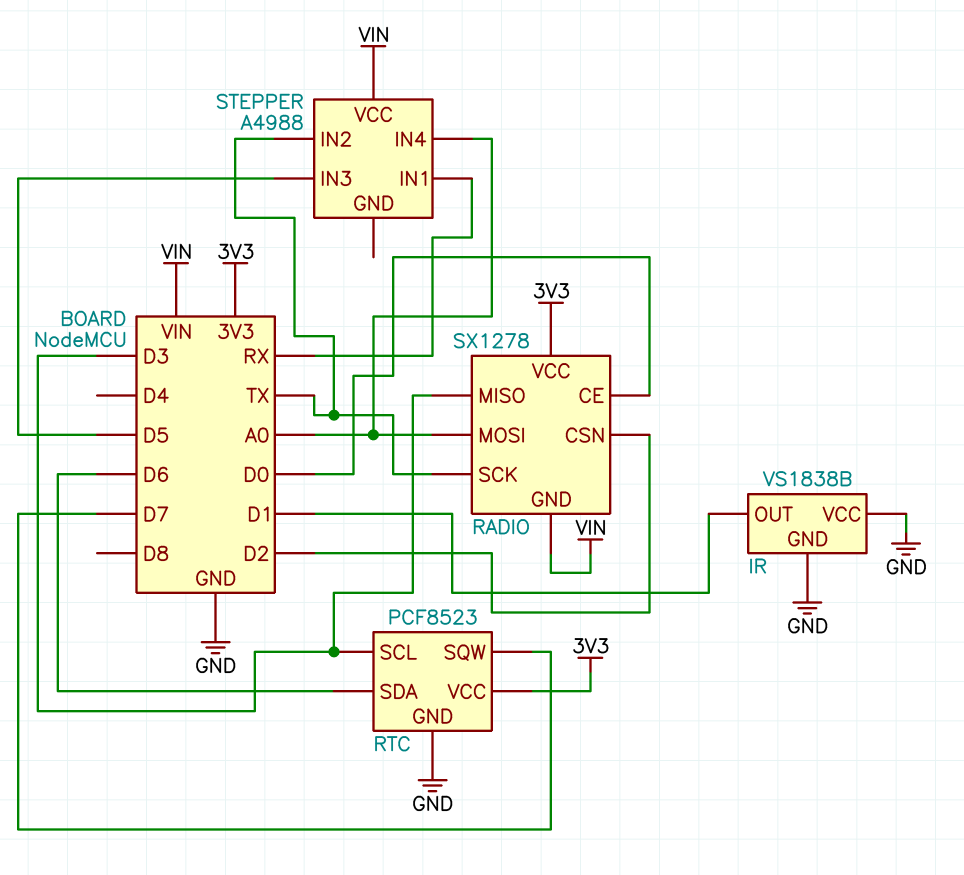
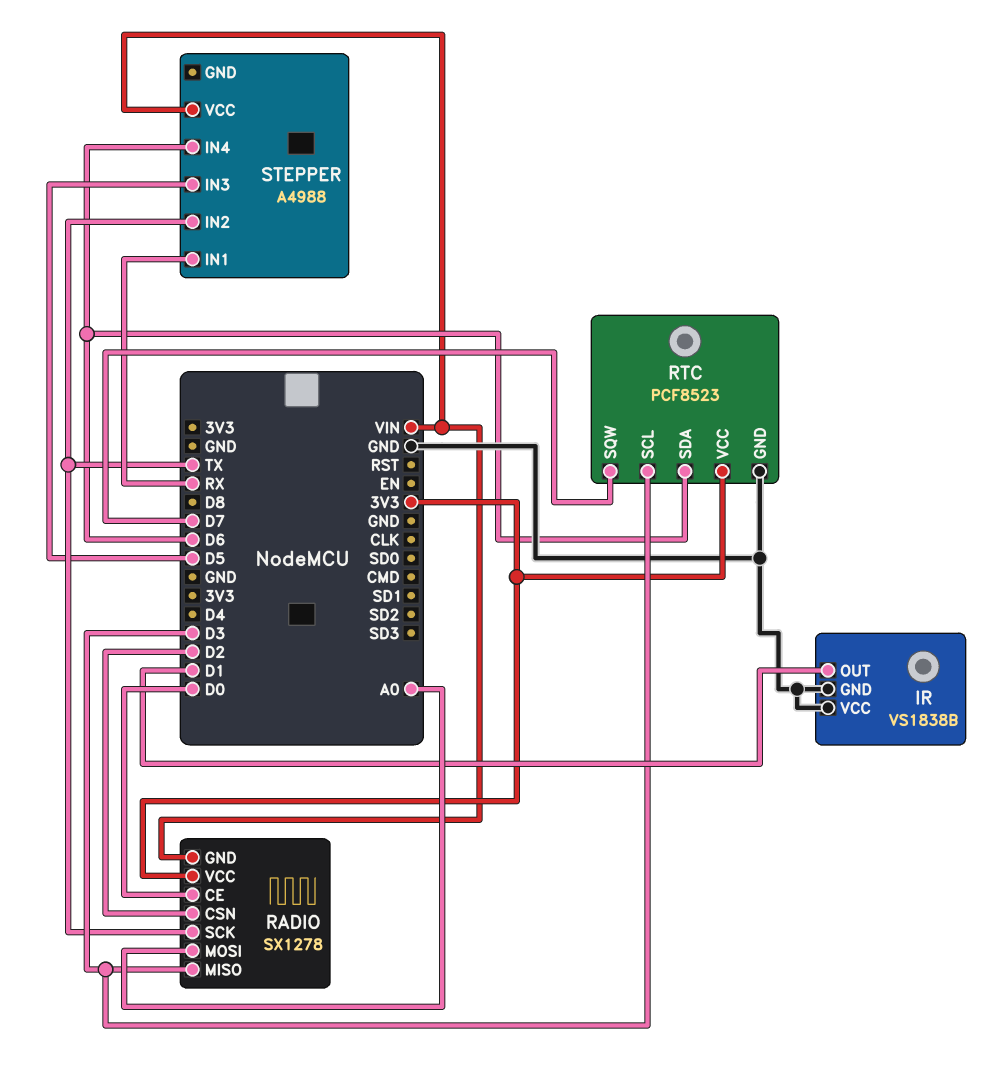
STEPPER pin IN4: A0 -> D6

